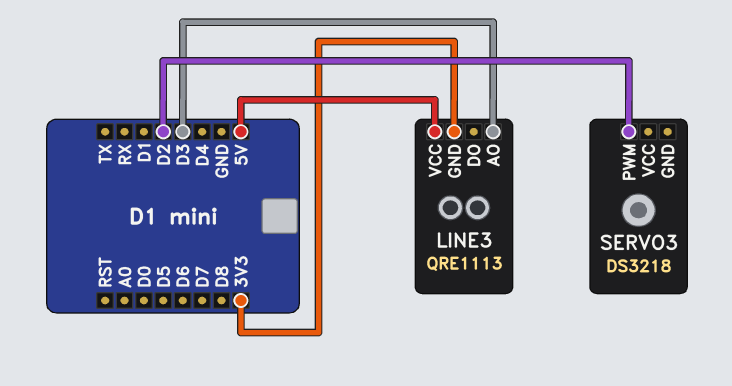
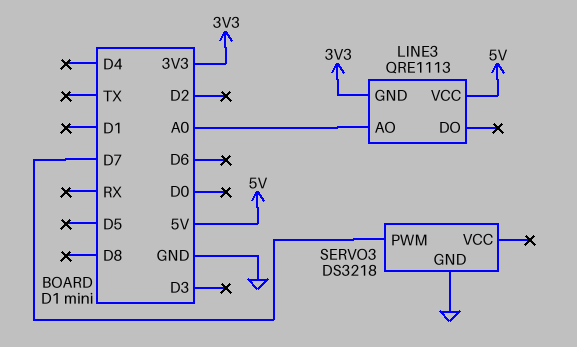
LINE3 pin AO: D3 -> A0
SERVO3 pin GND: none -> GND
SERVO3 pin PWM: D2 -> D7

